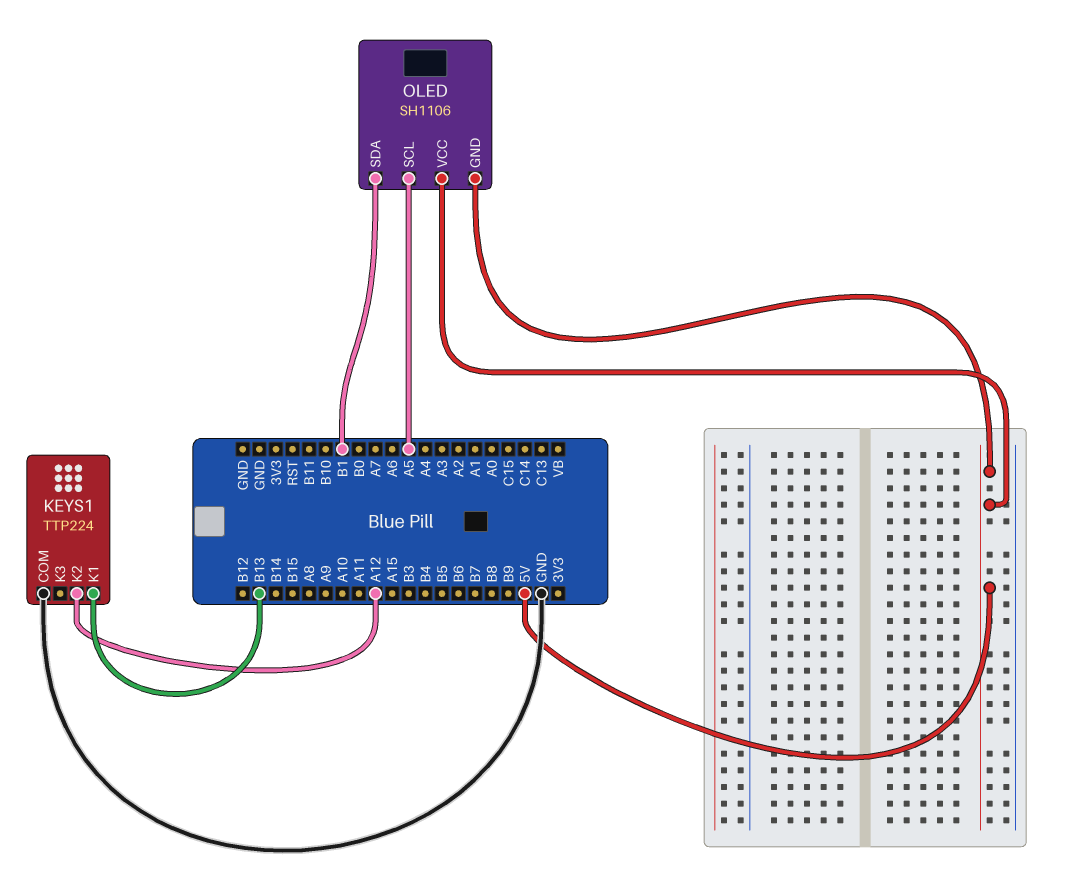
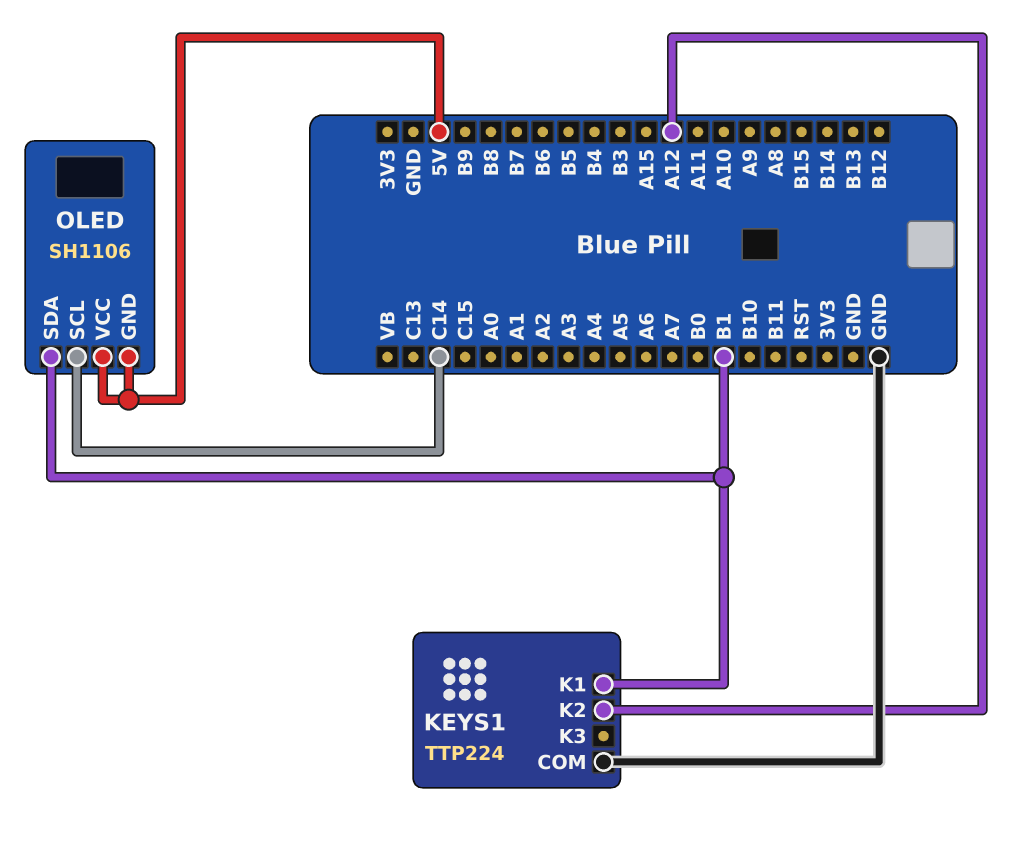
KEYS1 pin K1: B13 -> B1
OLED pin SCL: A5 -> C14

